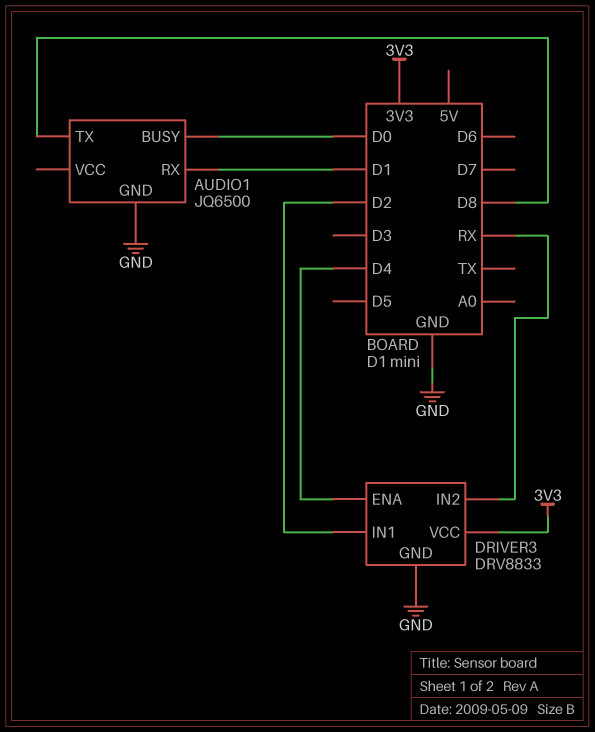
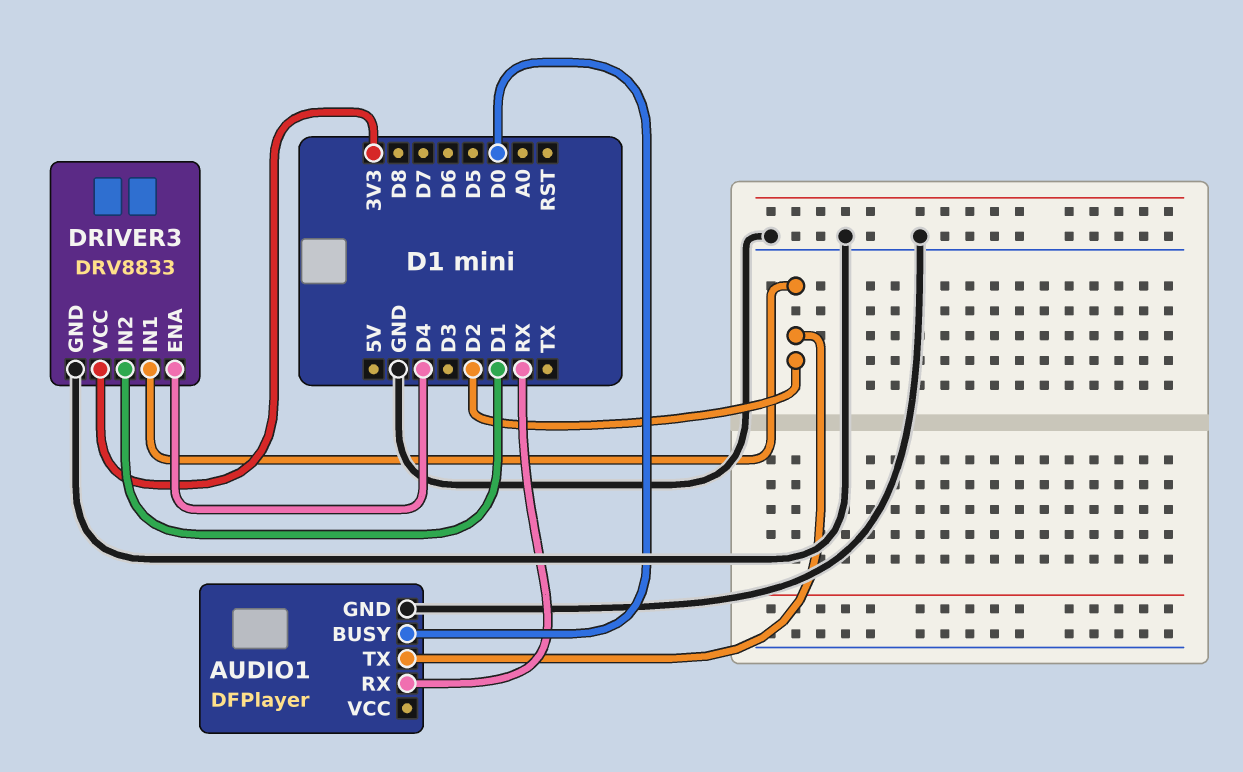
AUDIO1: JQ6500 -> DFPlayer
AUDIO1 pin RX: D1 -> RX
AUDIO1 pin TX: D8 -> D2
DRIVER3 pin IN2: RX -> D1

